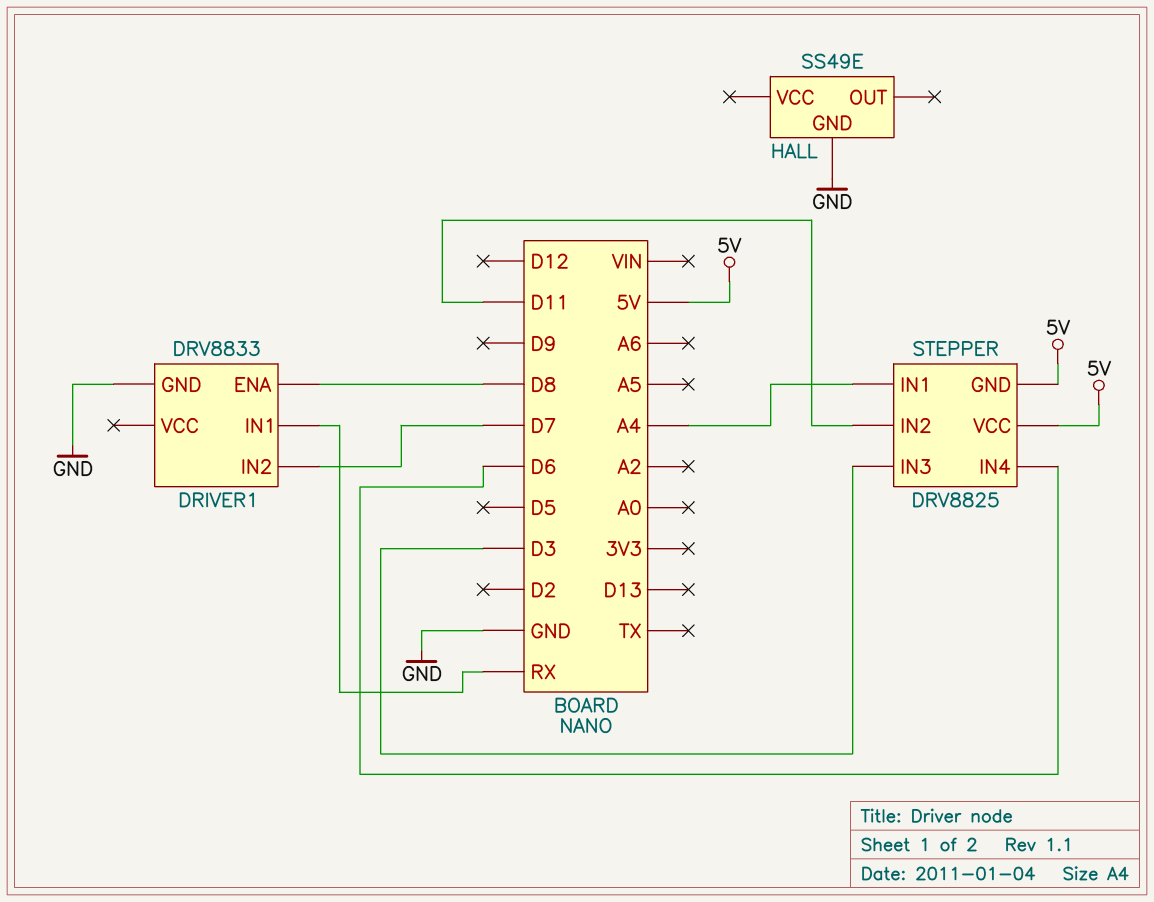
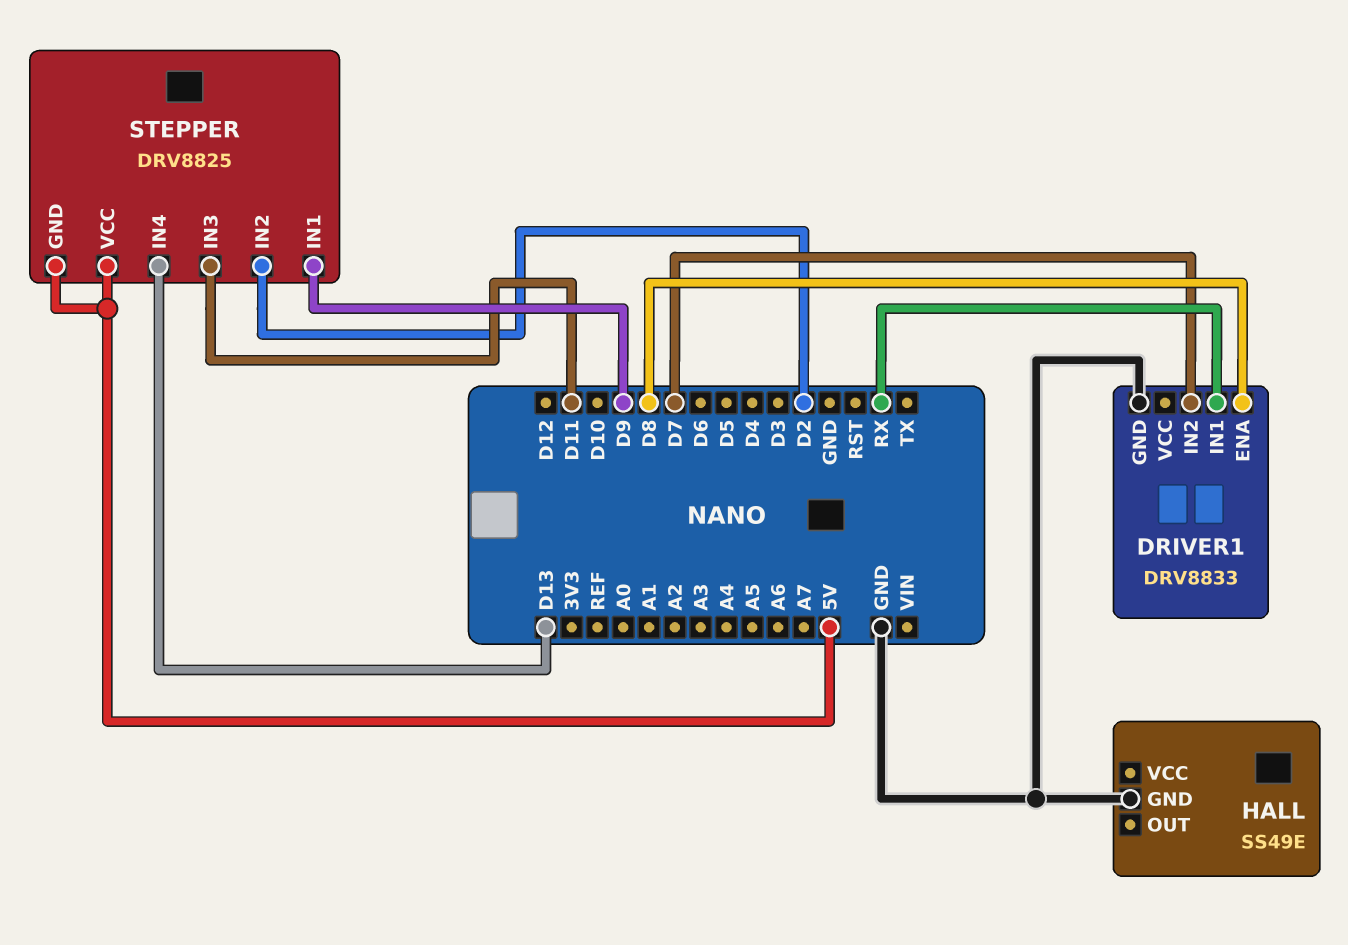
STEPPER pin IN1: A4 -> D9
STEPPER pin IN2: D11 -> D2
STEPPER pin IN3: D3 -> D11
STEPPER pin IN4: D6 -> D13

